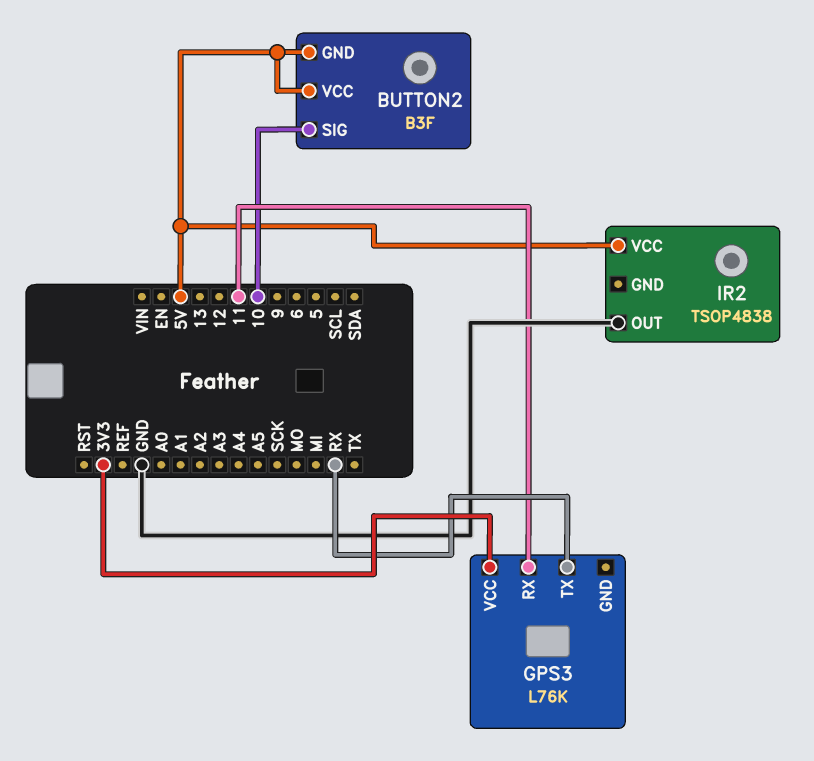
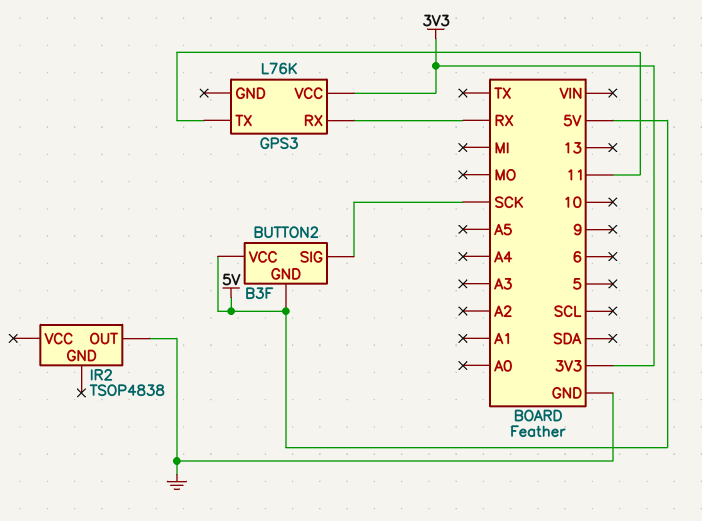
BUTTON2 pin SIG: 10 -> SCK
GPS3 pin RX: 11 -> RX
GPS3 pin TX: RX -> 11
IR2 pin VCC: 5V -> none

